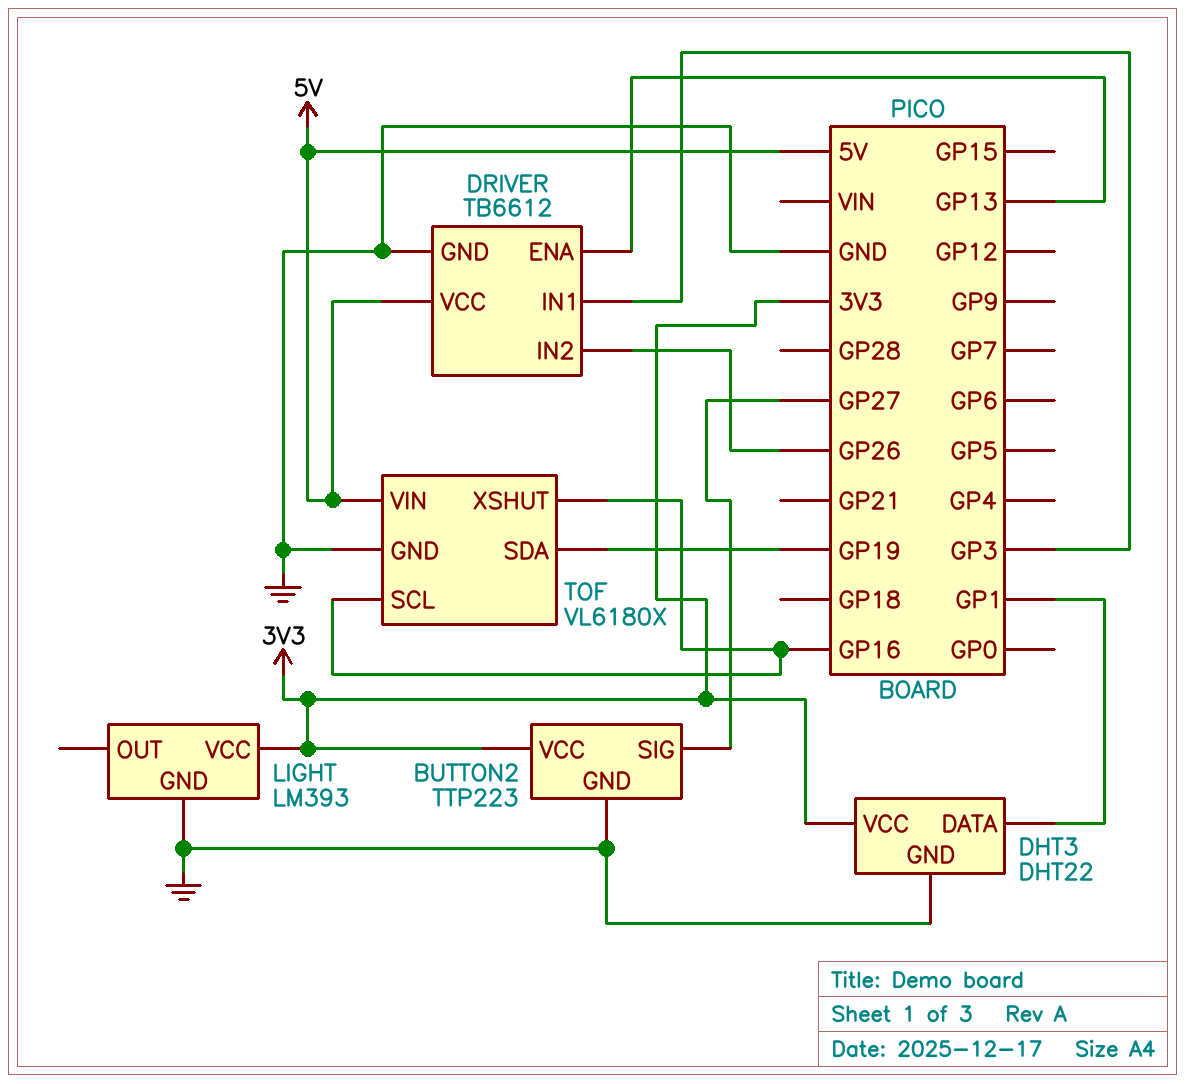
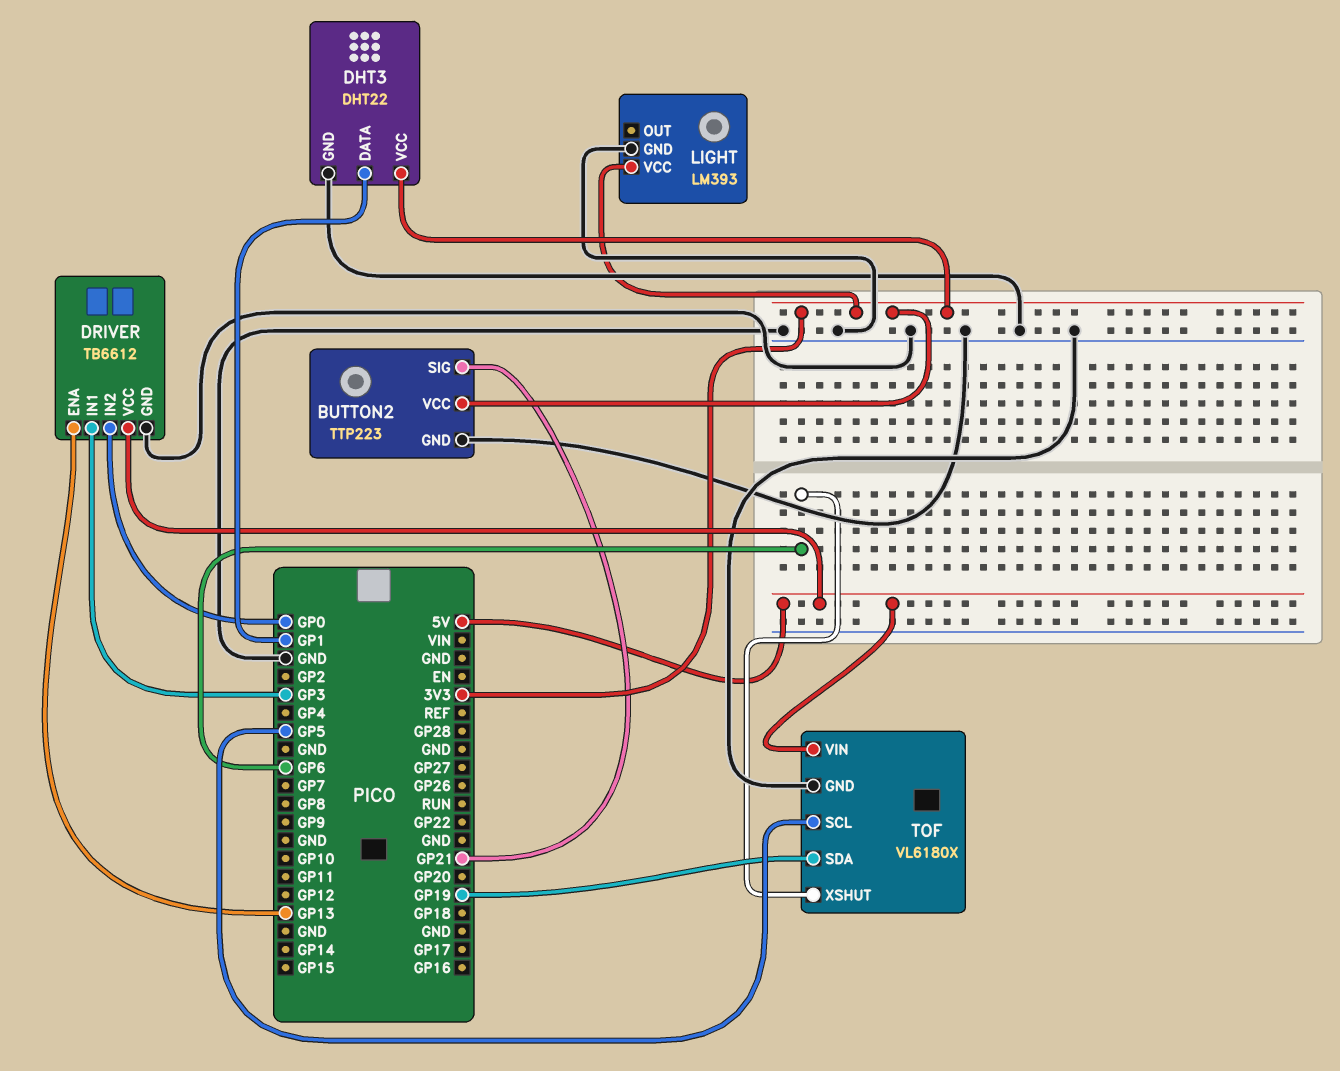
BUTTON2 pin SIG: GP27 -> GP21
DRIVER pin IN2: GP26 -> GP0
TOF pin SCL: GP16 -> GP5
TOF pin XSHUT: GP16 -> GP6

